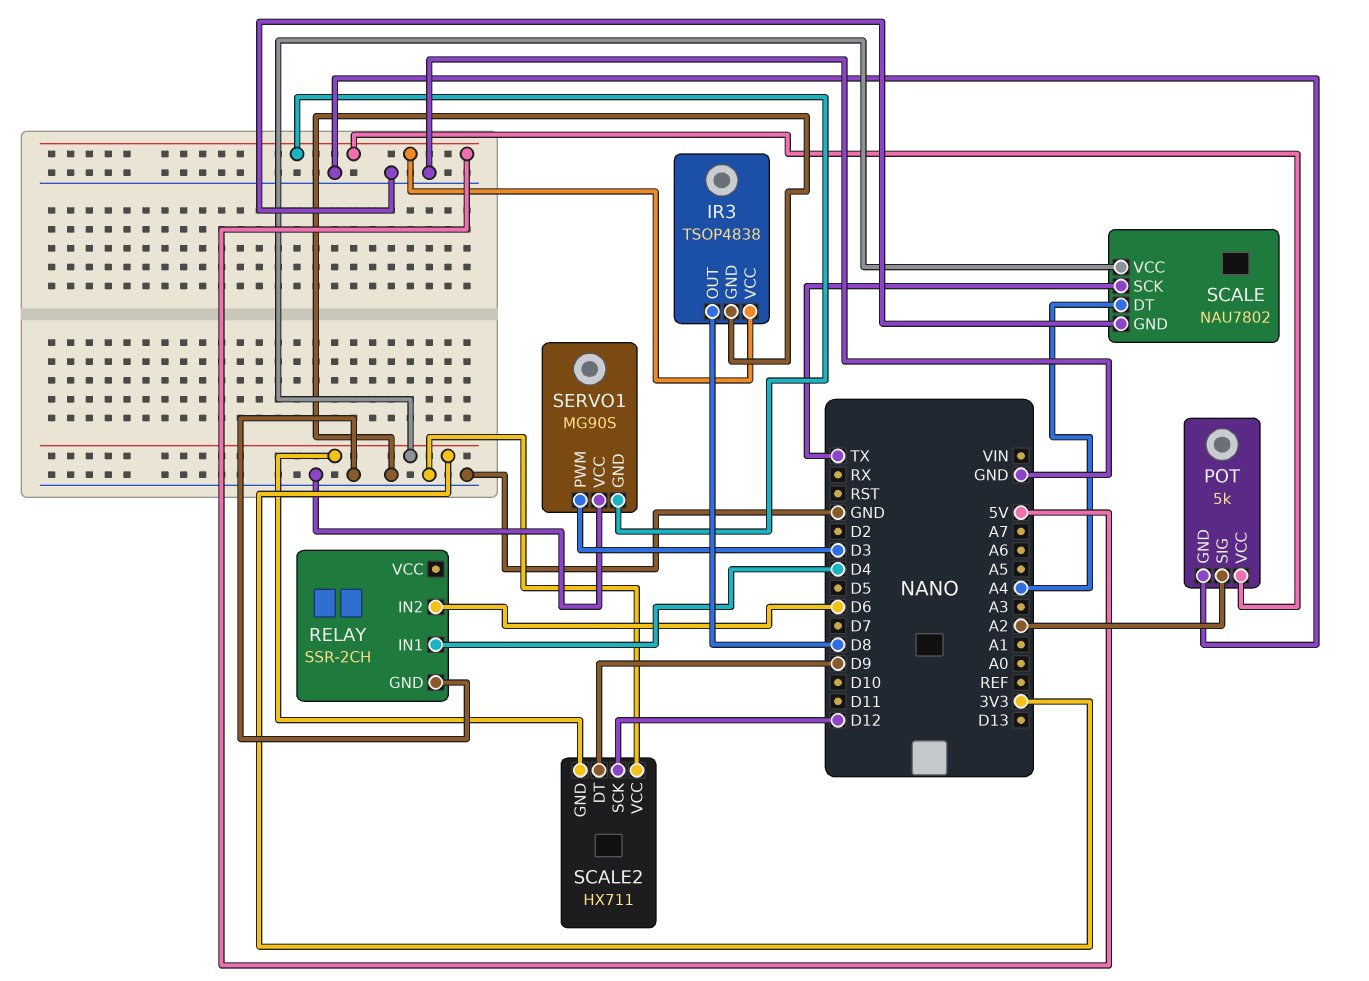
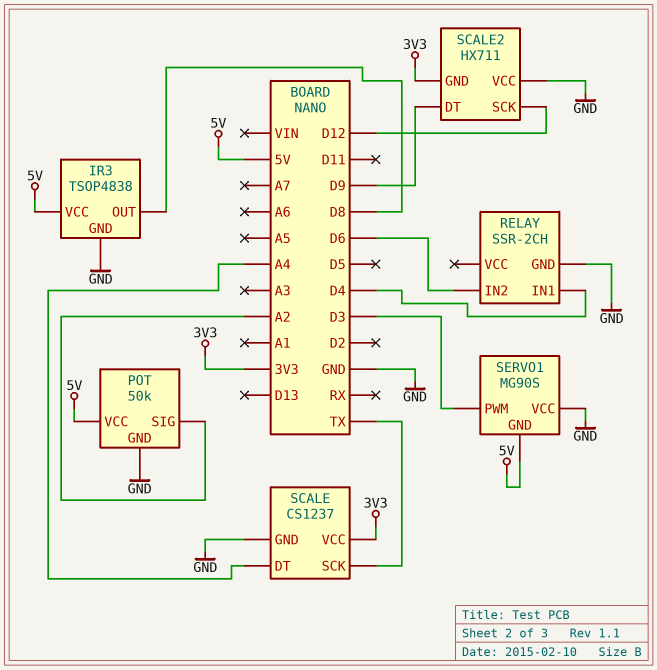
POT: 5k -> 50k
SCALE: NAU7802 -> CS1237

